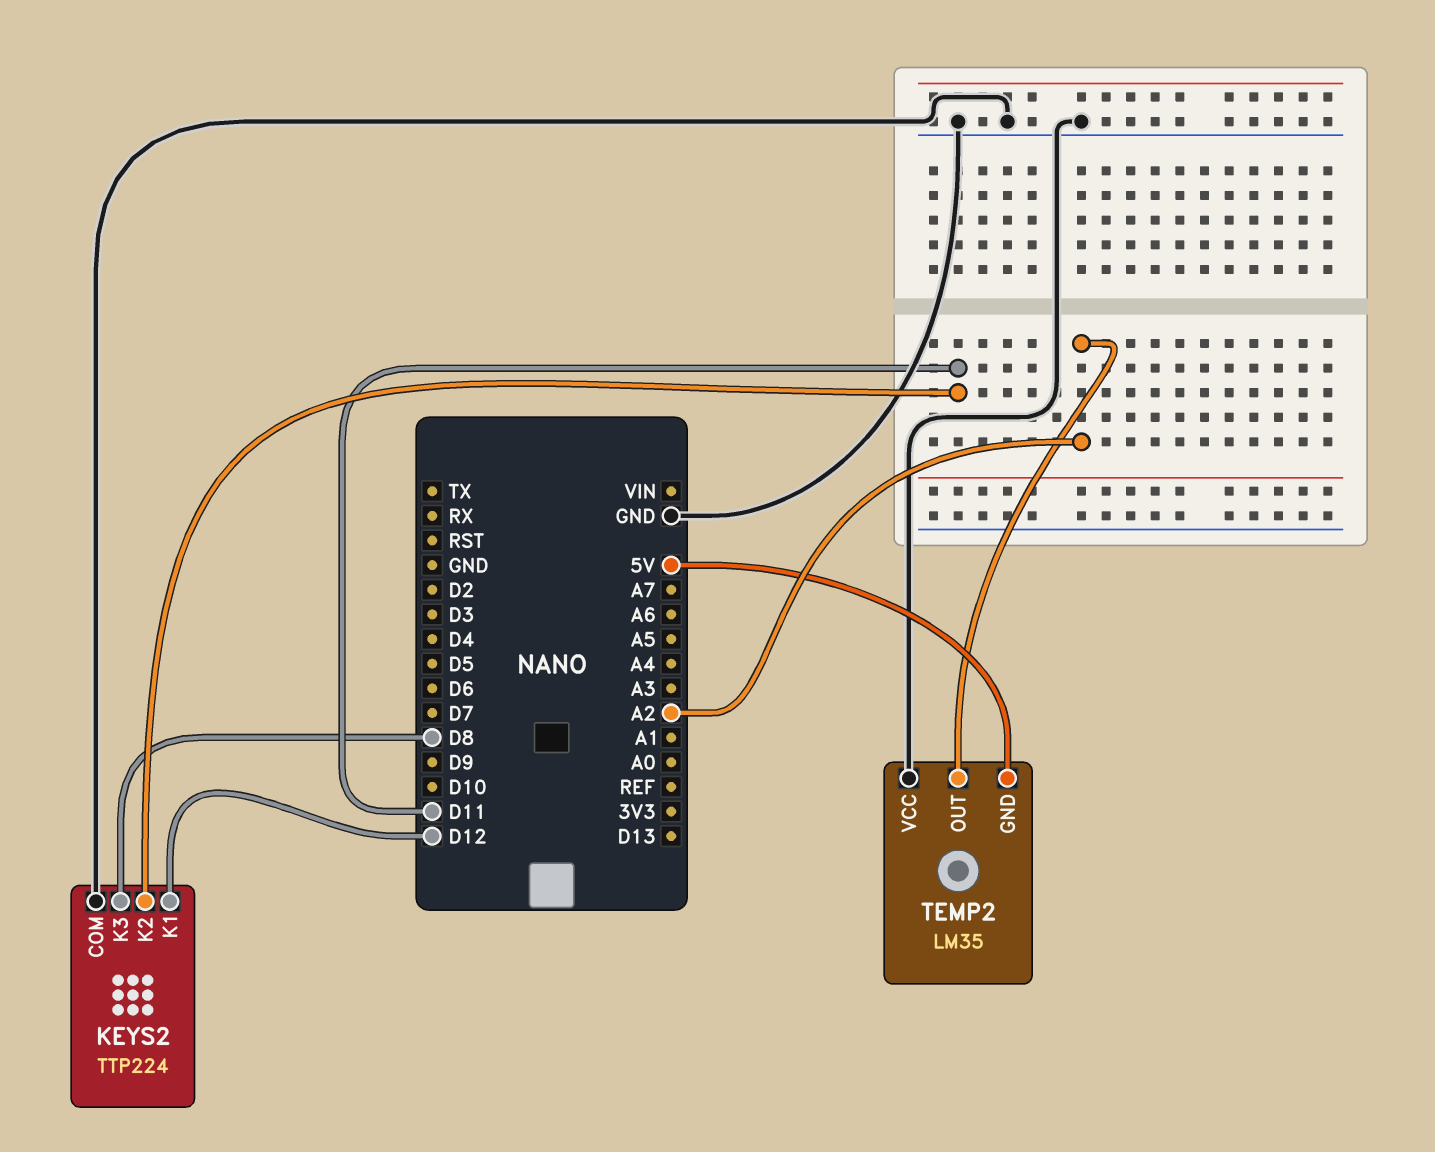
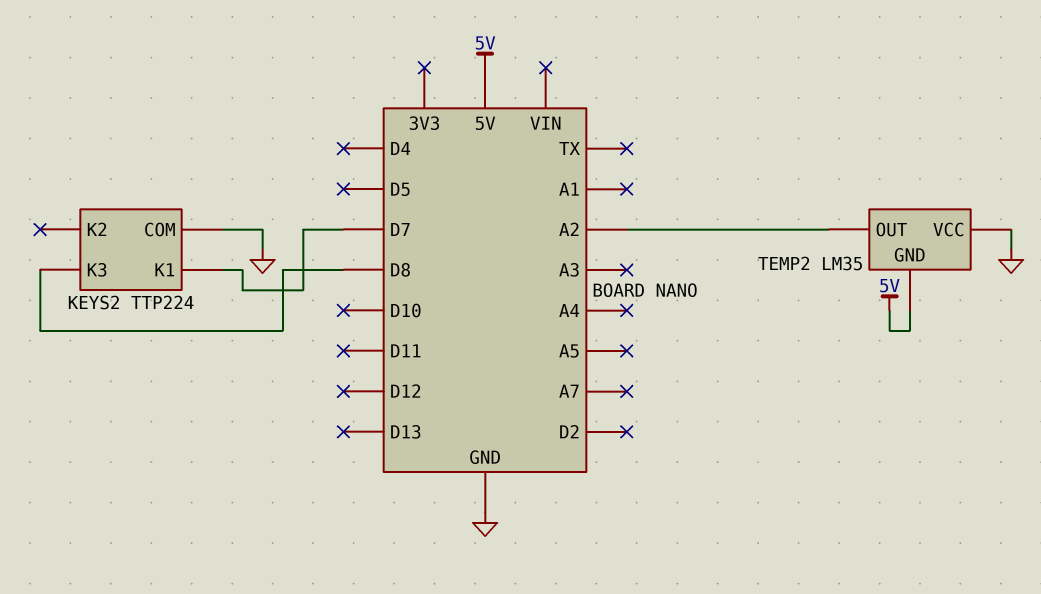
KEYS2 pin K1: D12 -> D7
KEYS2 pin K2: D11 -> none

